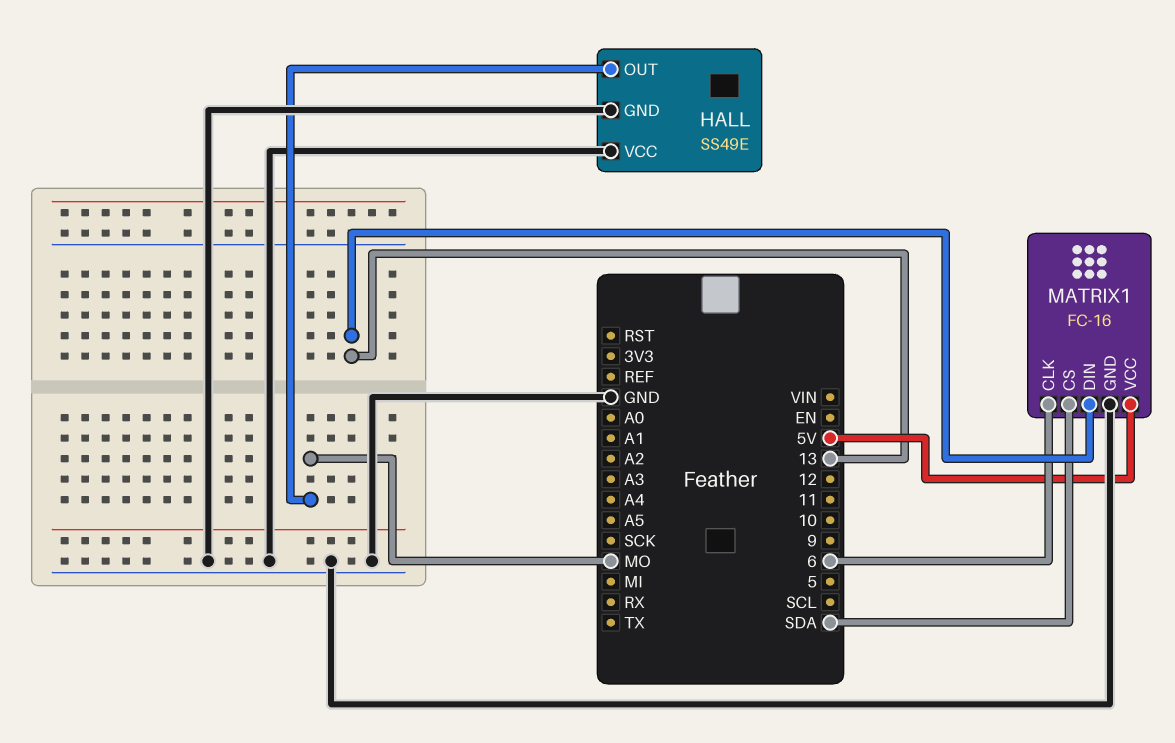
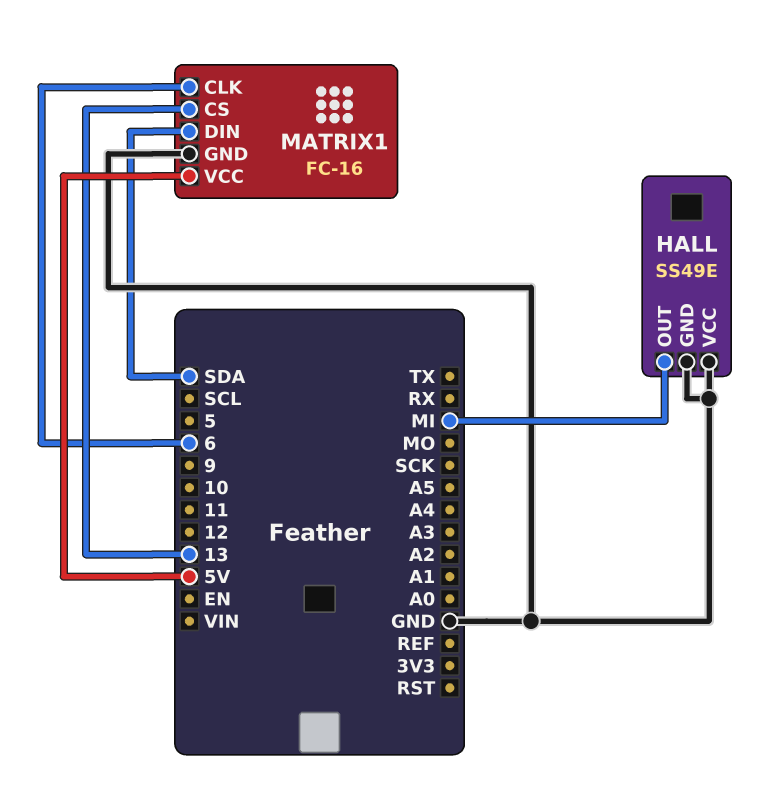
HALL pin OUT: MO -> MI
MATRIX1 pin CS: SDA -> 13
MATRIX1 pin DIN: 13 -> SDA

